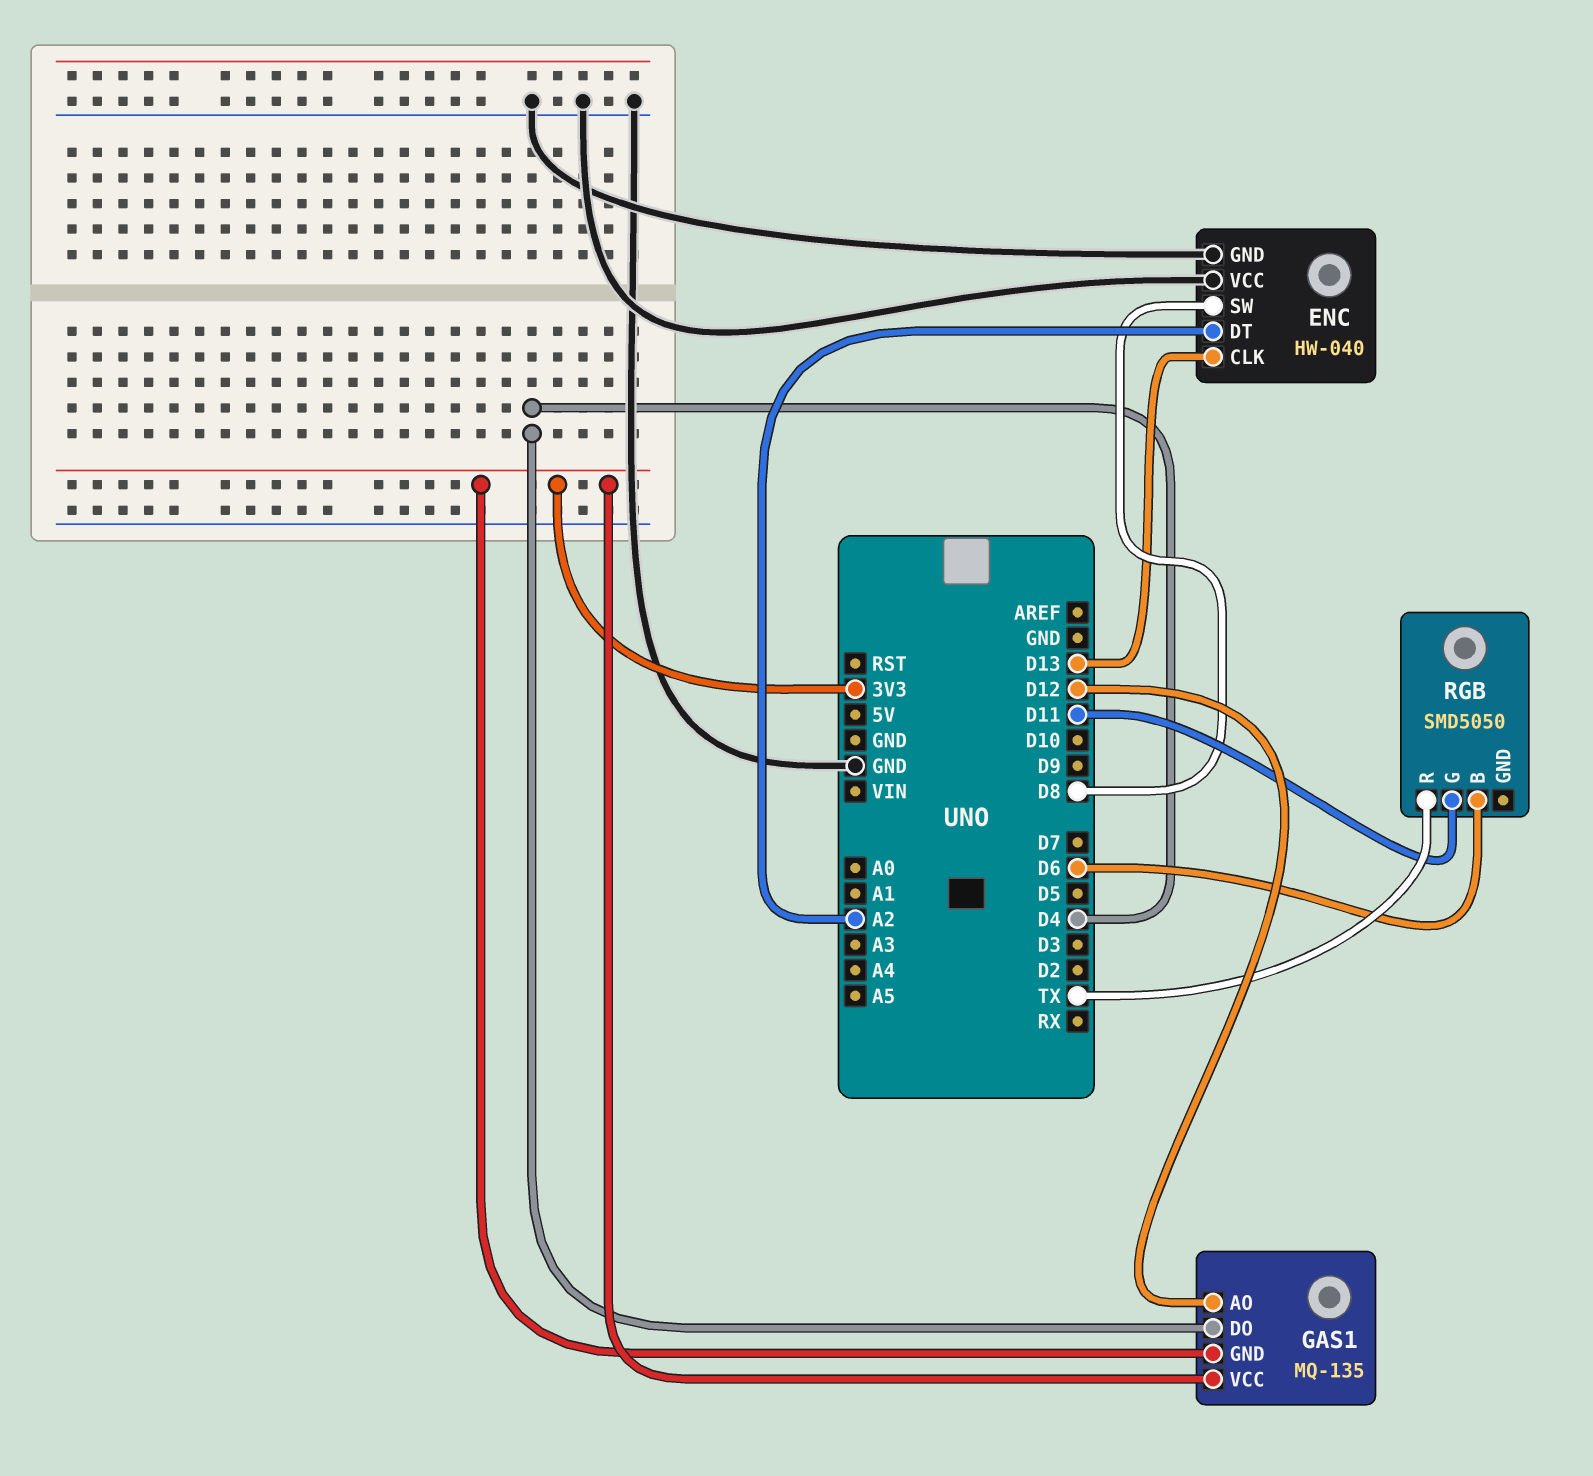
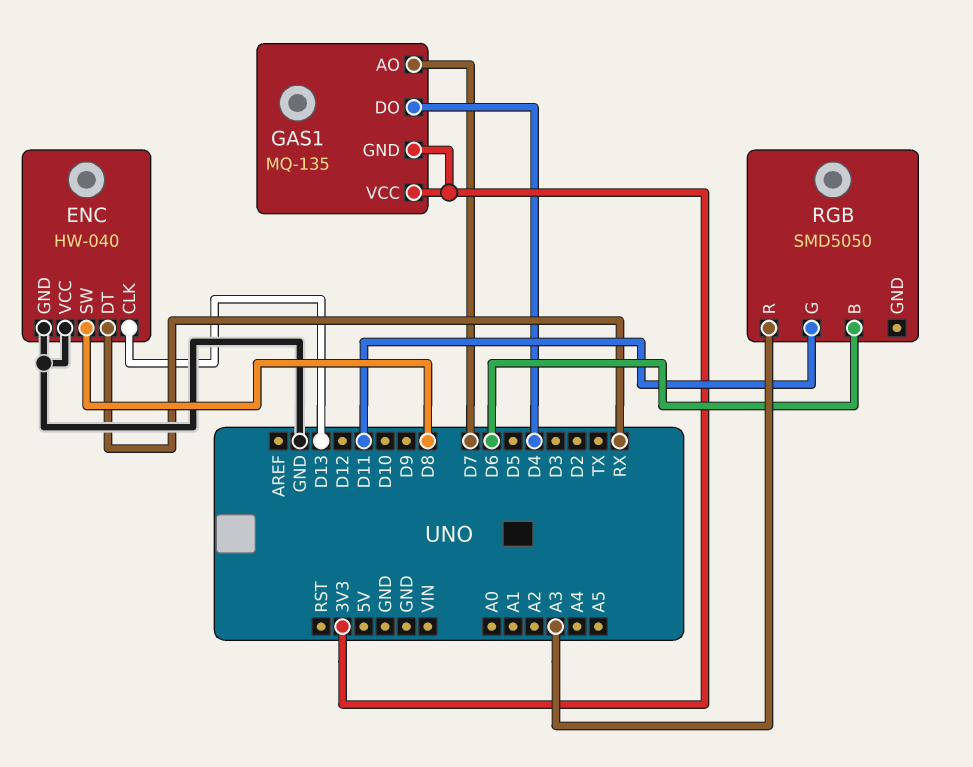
ENC pin DT: A2 -> RX
GAS1 pin AO: D12 -> D7
RGB pin R: TX -> A3

